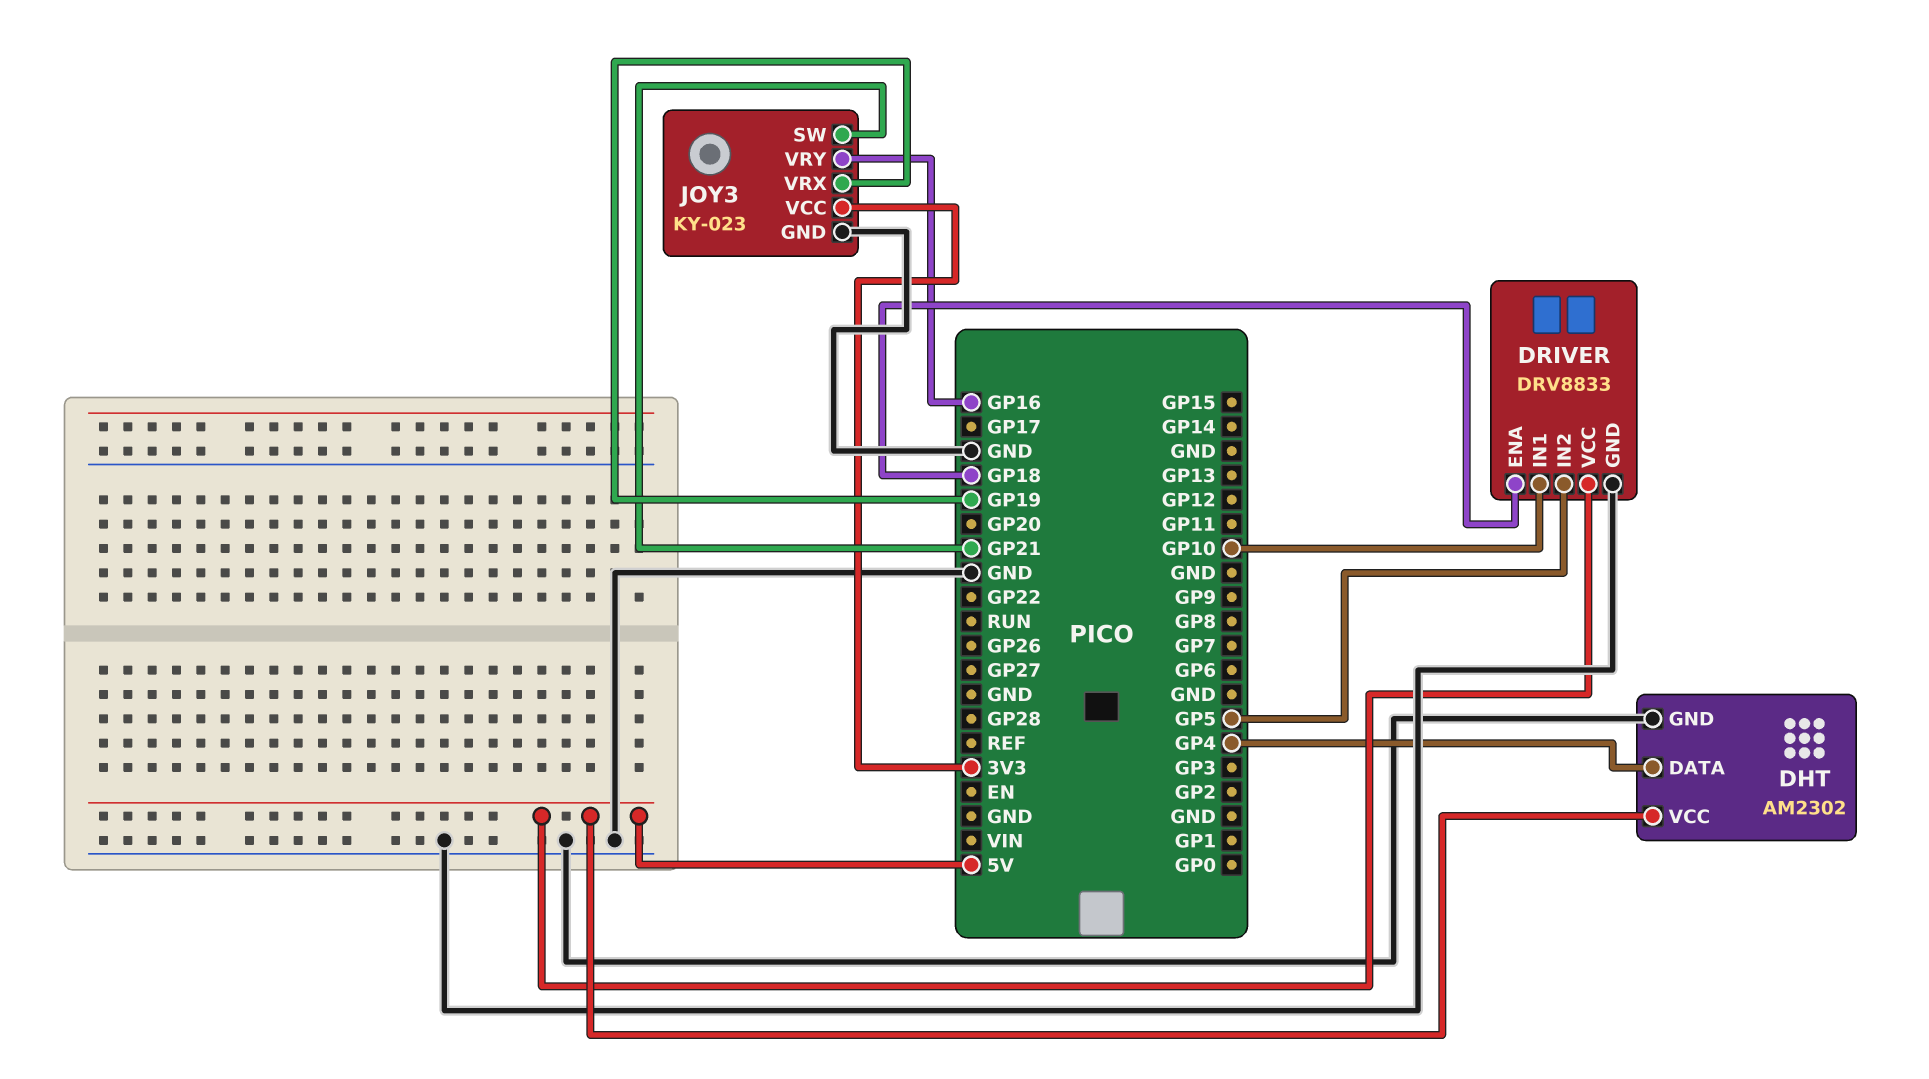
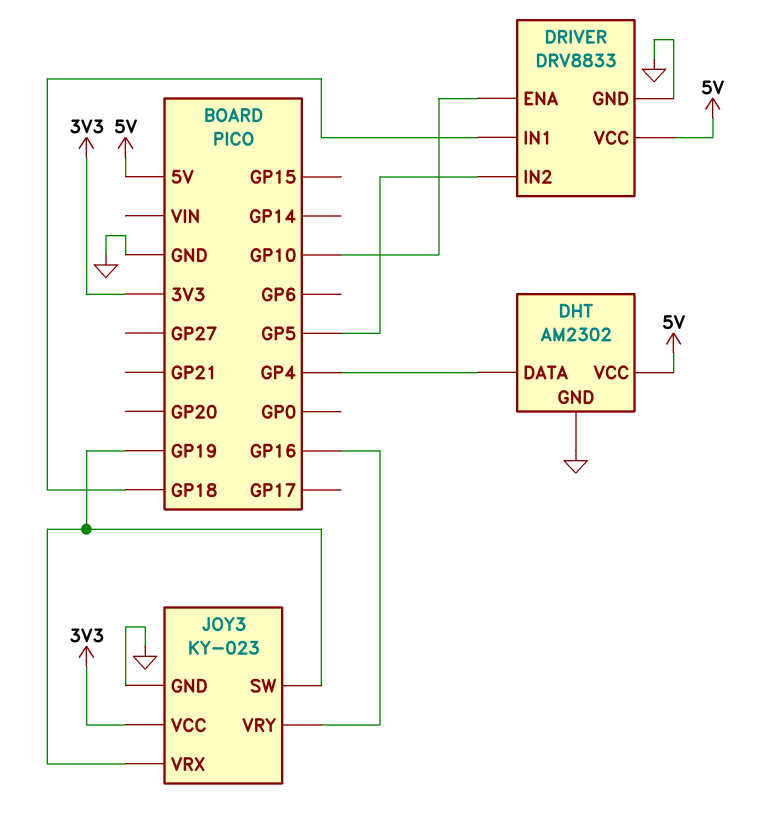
DRIVER pin ENA: GP18 -> GP10
DRIVER pin IN1: GP10 -> GP18
JOY3 pin SW: GP21 -> GP19

